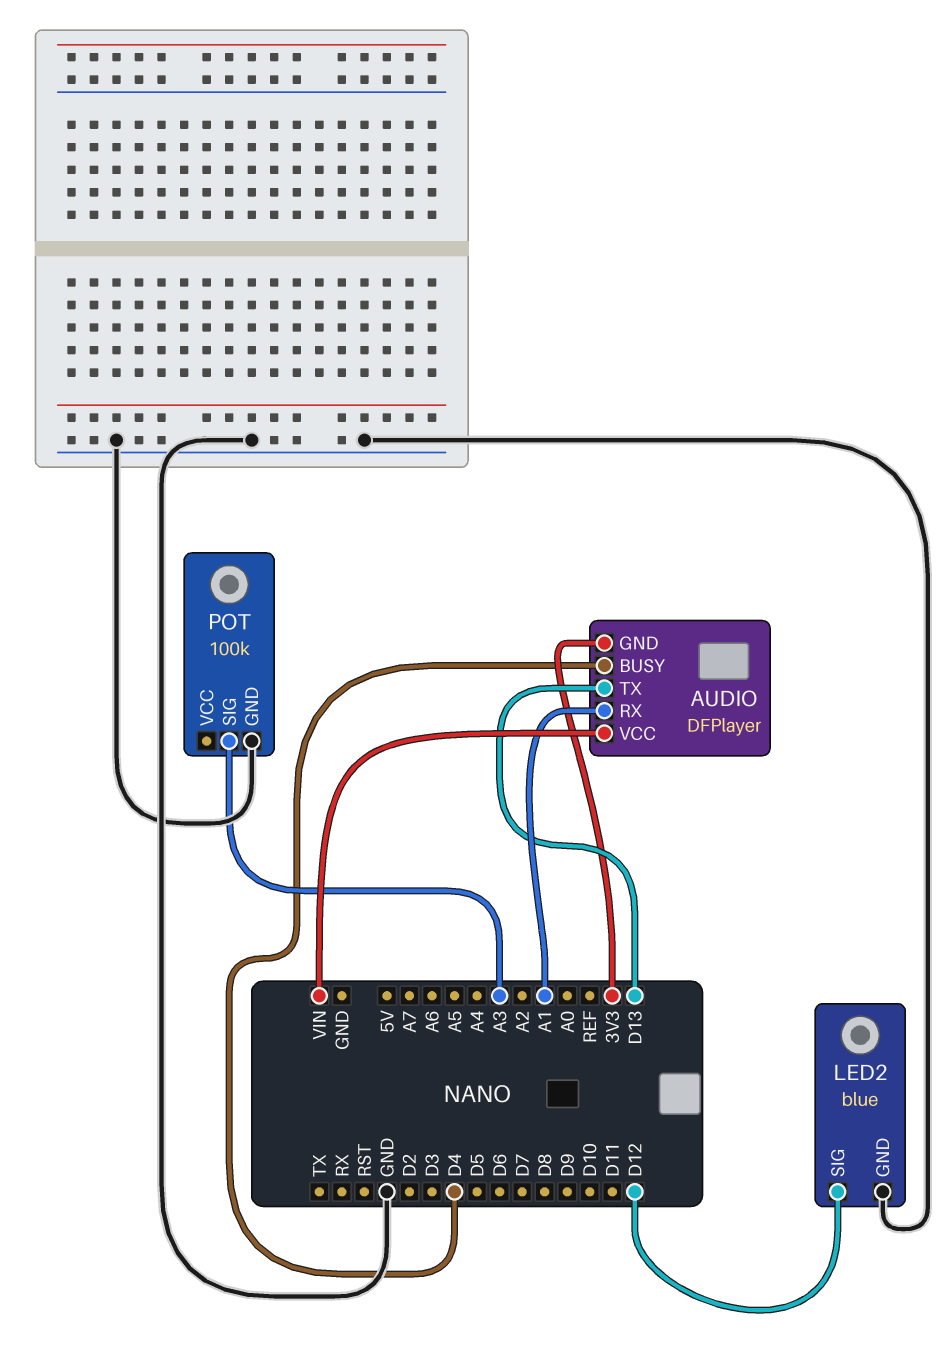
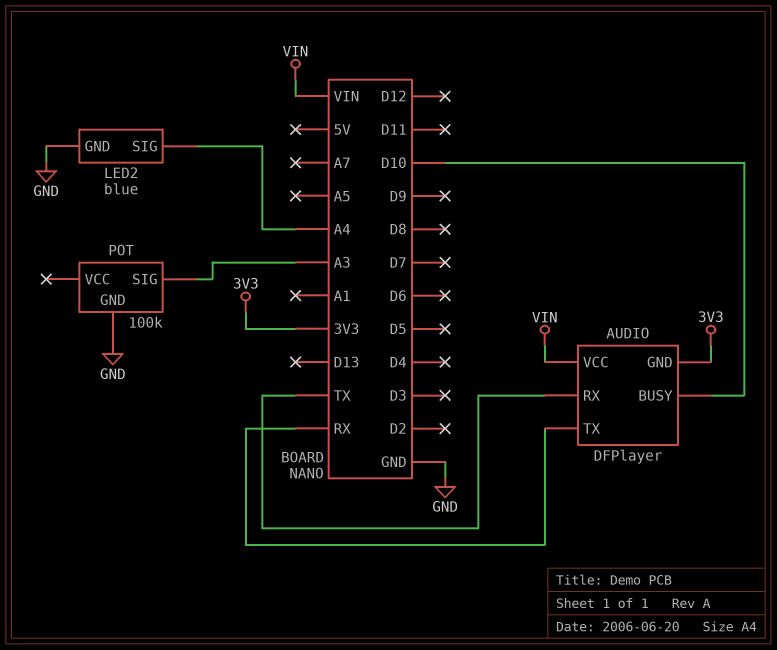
AUDIO pin BUSY: D4 -> D10
AUDIO pin RX: A1 -> TX
AUDIO pin TX: D13 -> RX
LED2 pin SIG: D12 -> A4

